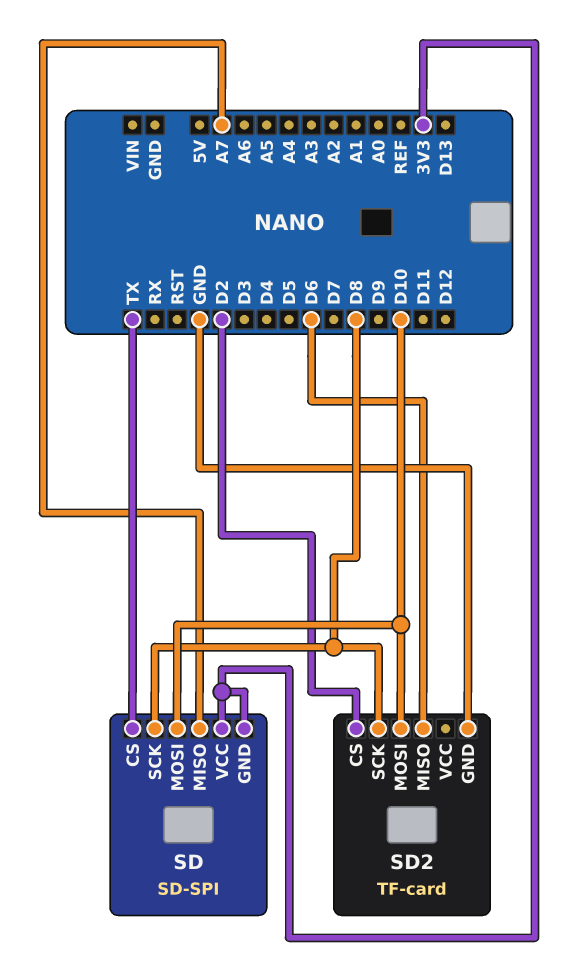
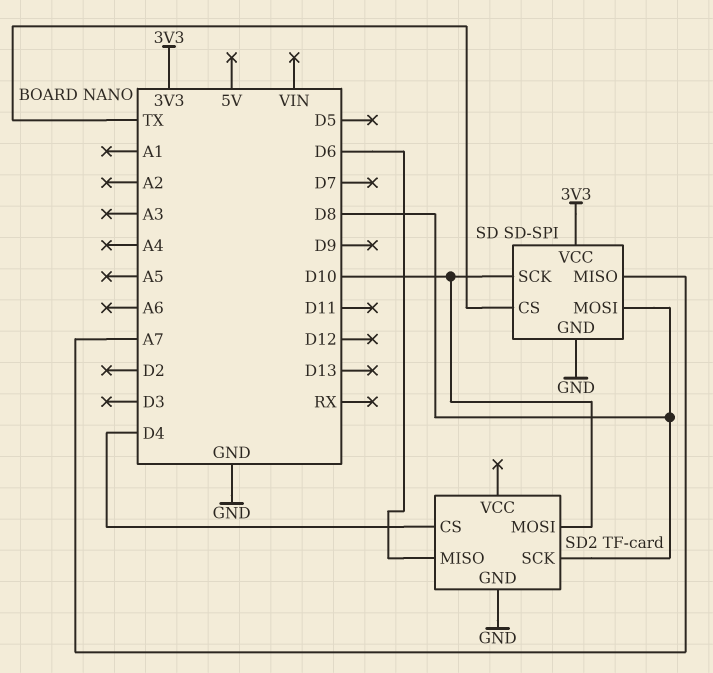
SD pin GND: 3V3 -> GND
SD pin MOSI: D10 -> D8
SD pin SCK: D8 -> D10
SD2 pin CS: D2 -> D4

